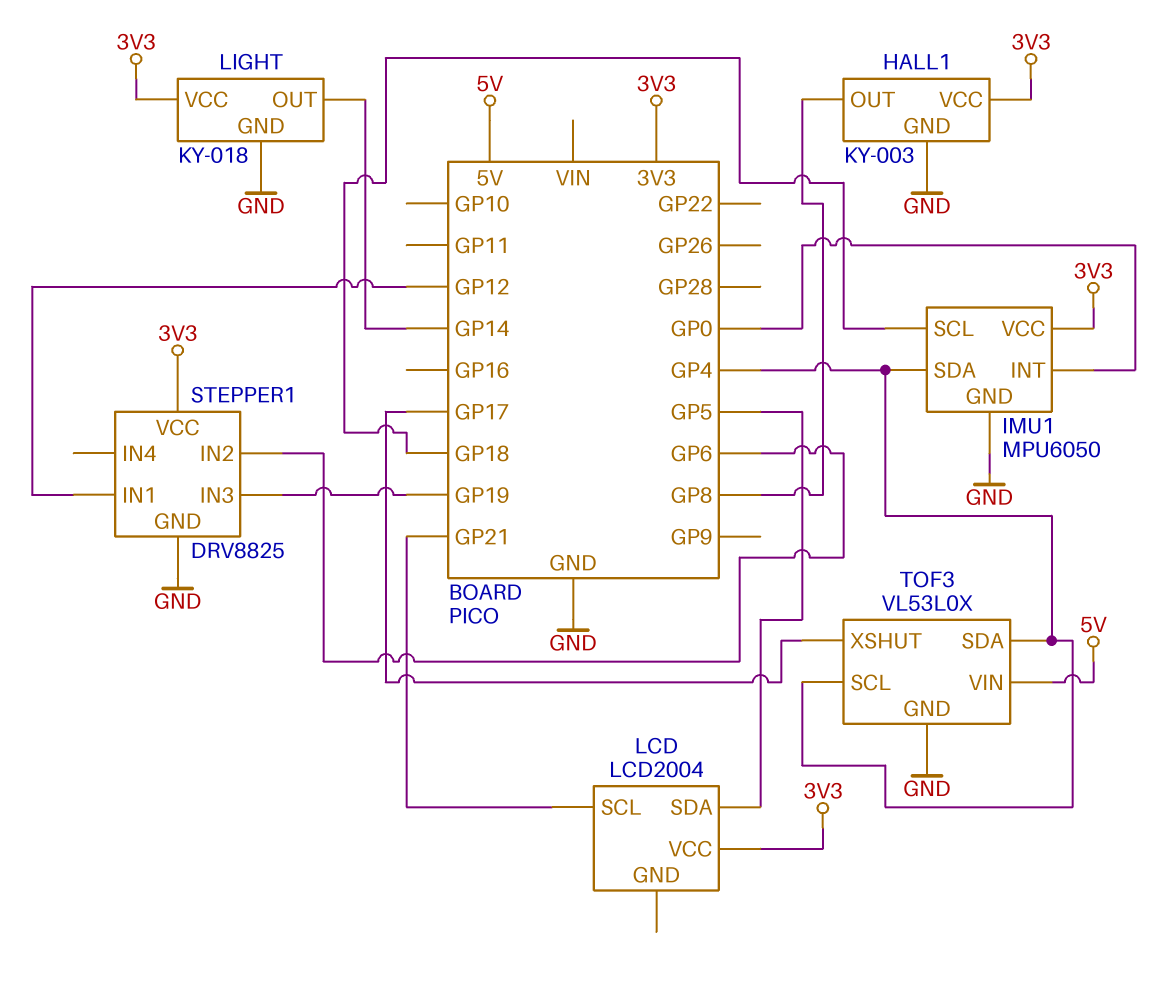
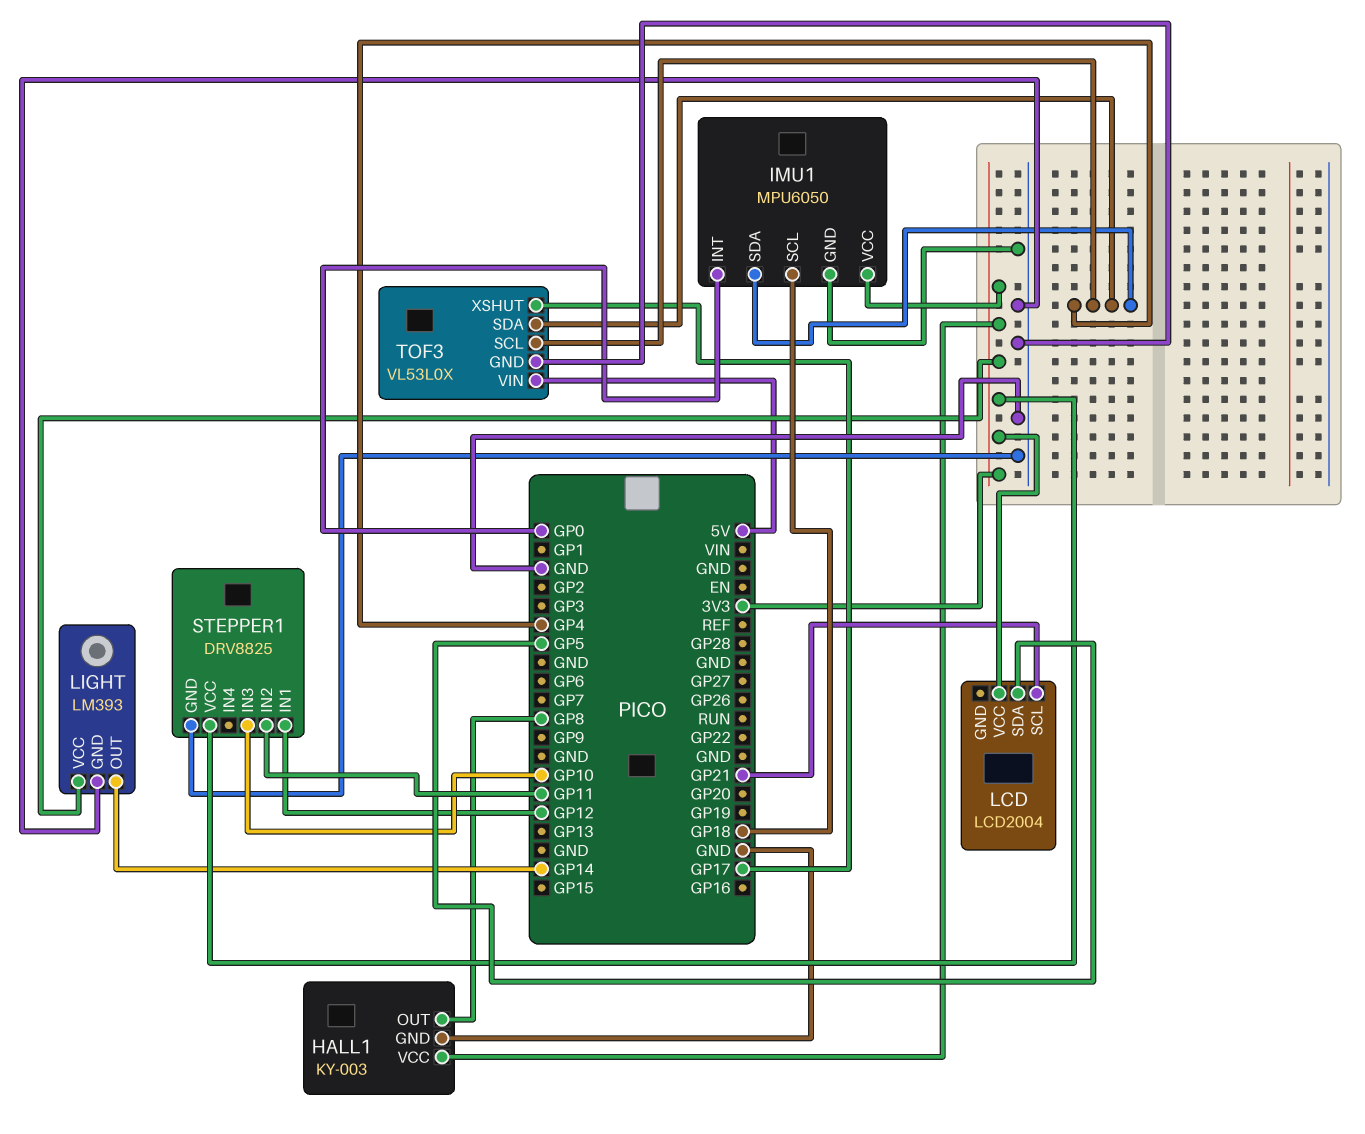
LIGHT: KY-018 -> LM393
STEPPER1 pin IN2: GP6 -> GP11
STEPPER1 pin IN3: GP19 -> GP10

